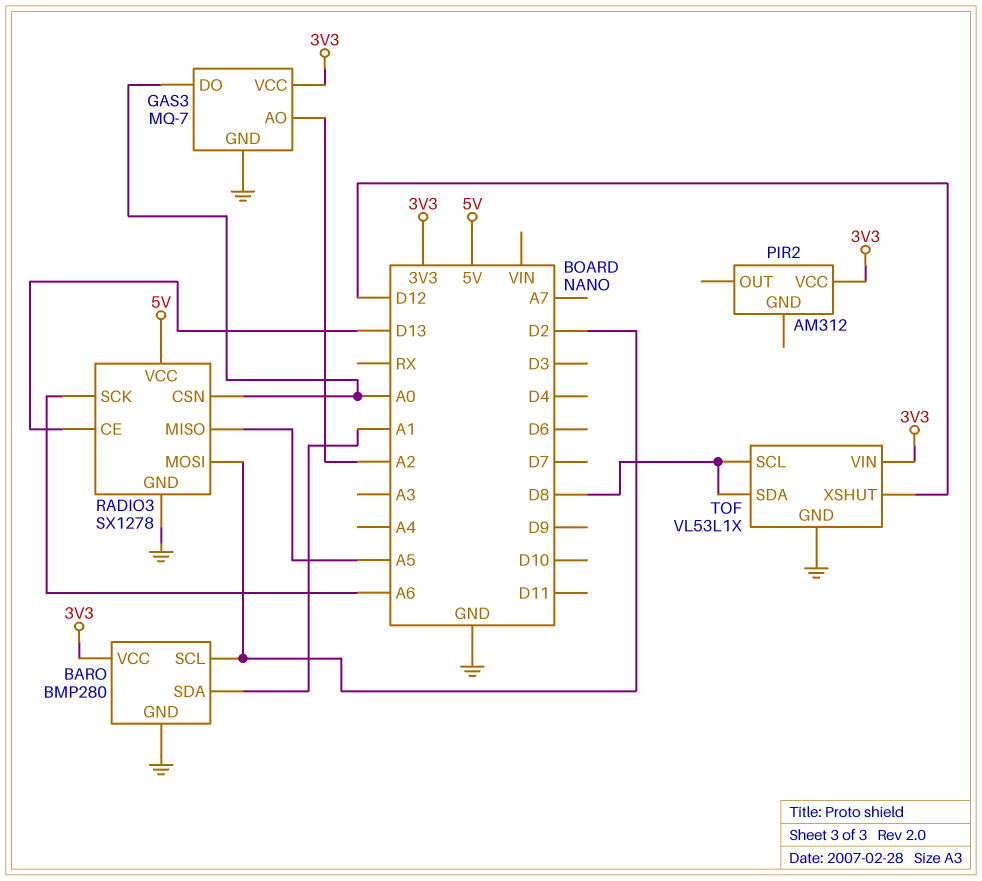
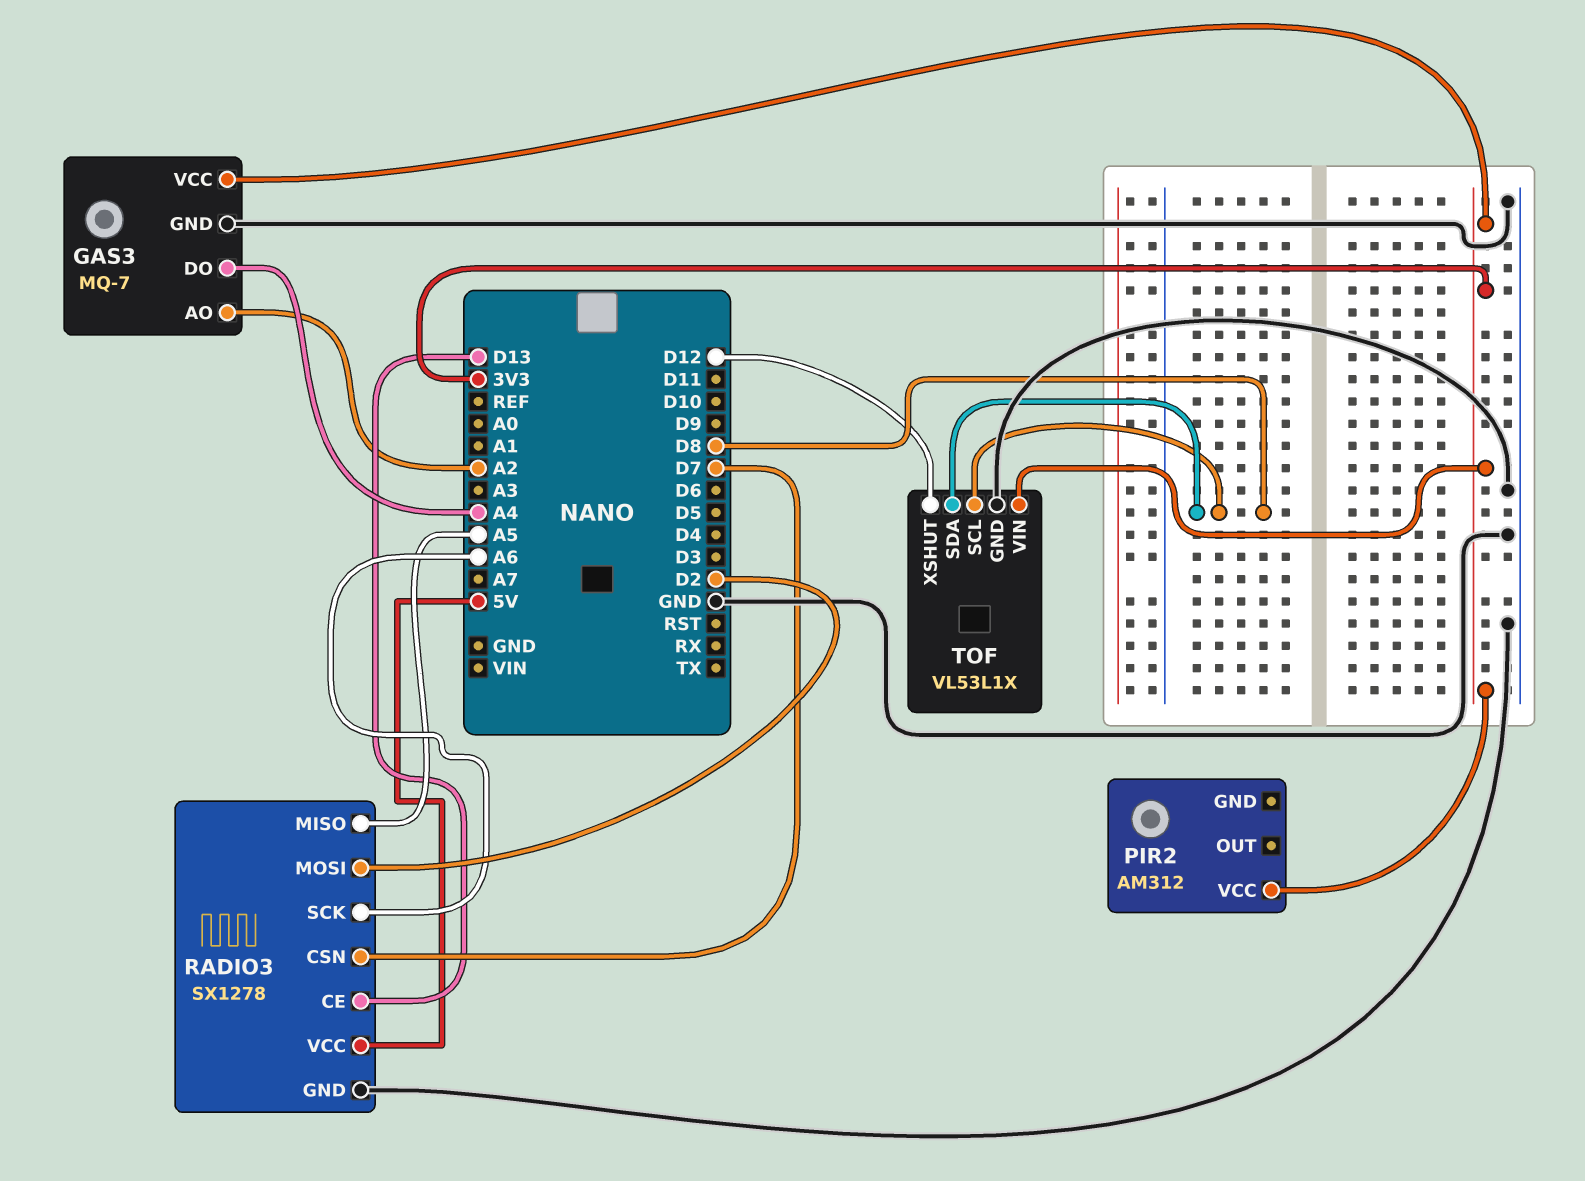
BARO: BMP280 -> none
BARO pin GND: GND -> none
BARO pin SCL: D2 -> none
BARO pin SDA: A1 -> none
BARO pin VCC: 3V3 -> none
GAS3 pin DO: A0 -> A4
RADIO3 pin CSN: A0 -> D7

